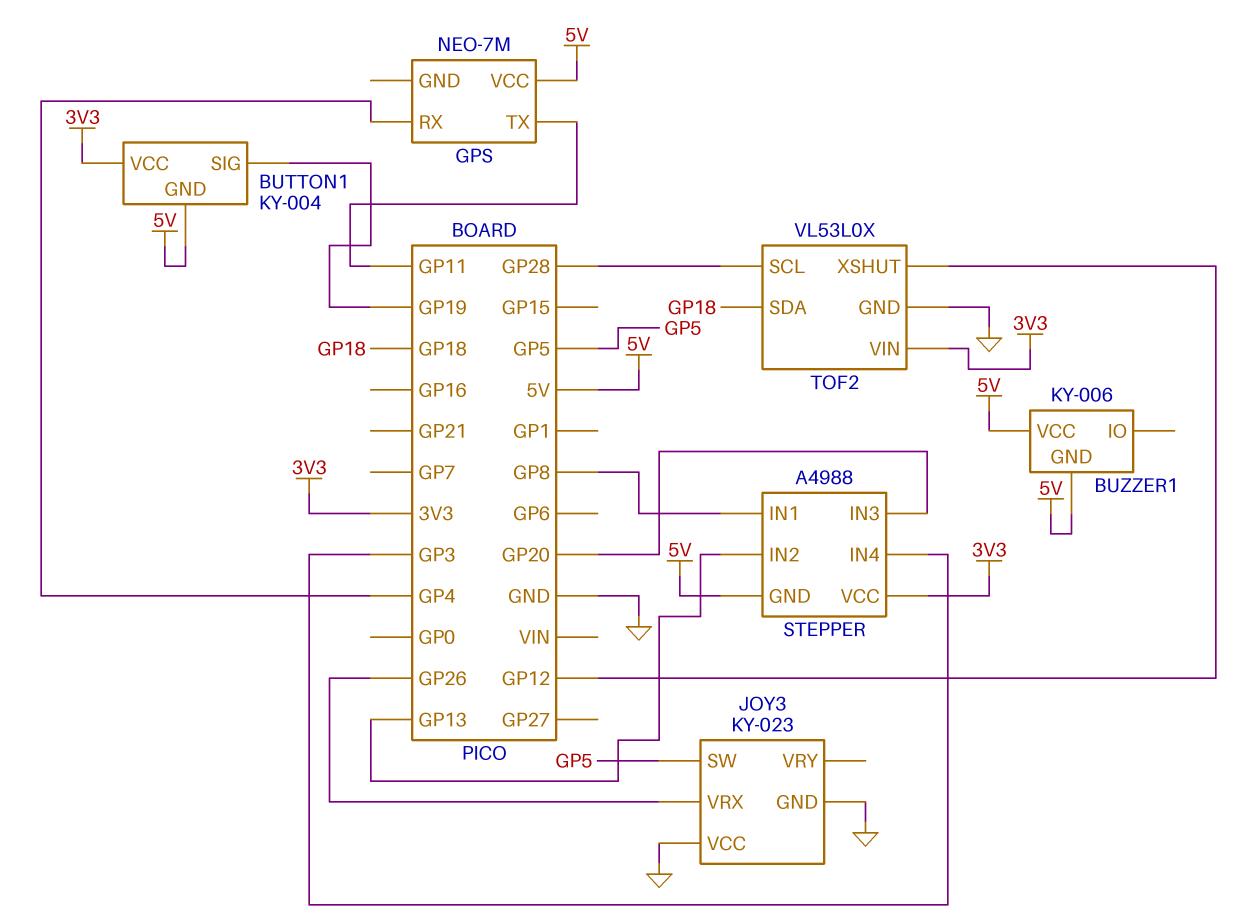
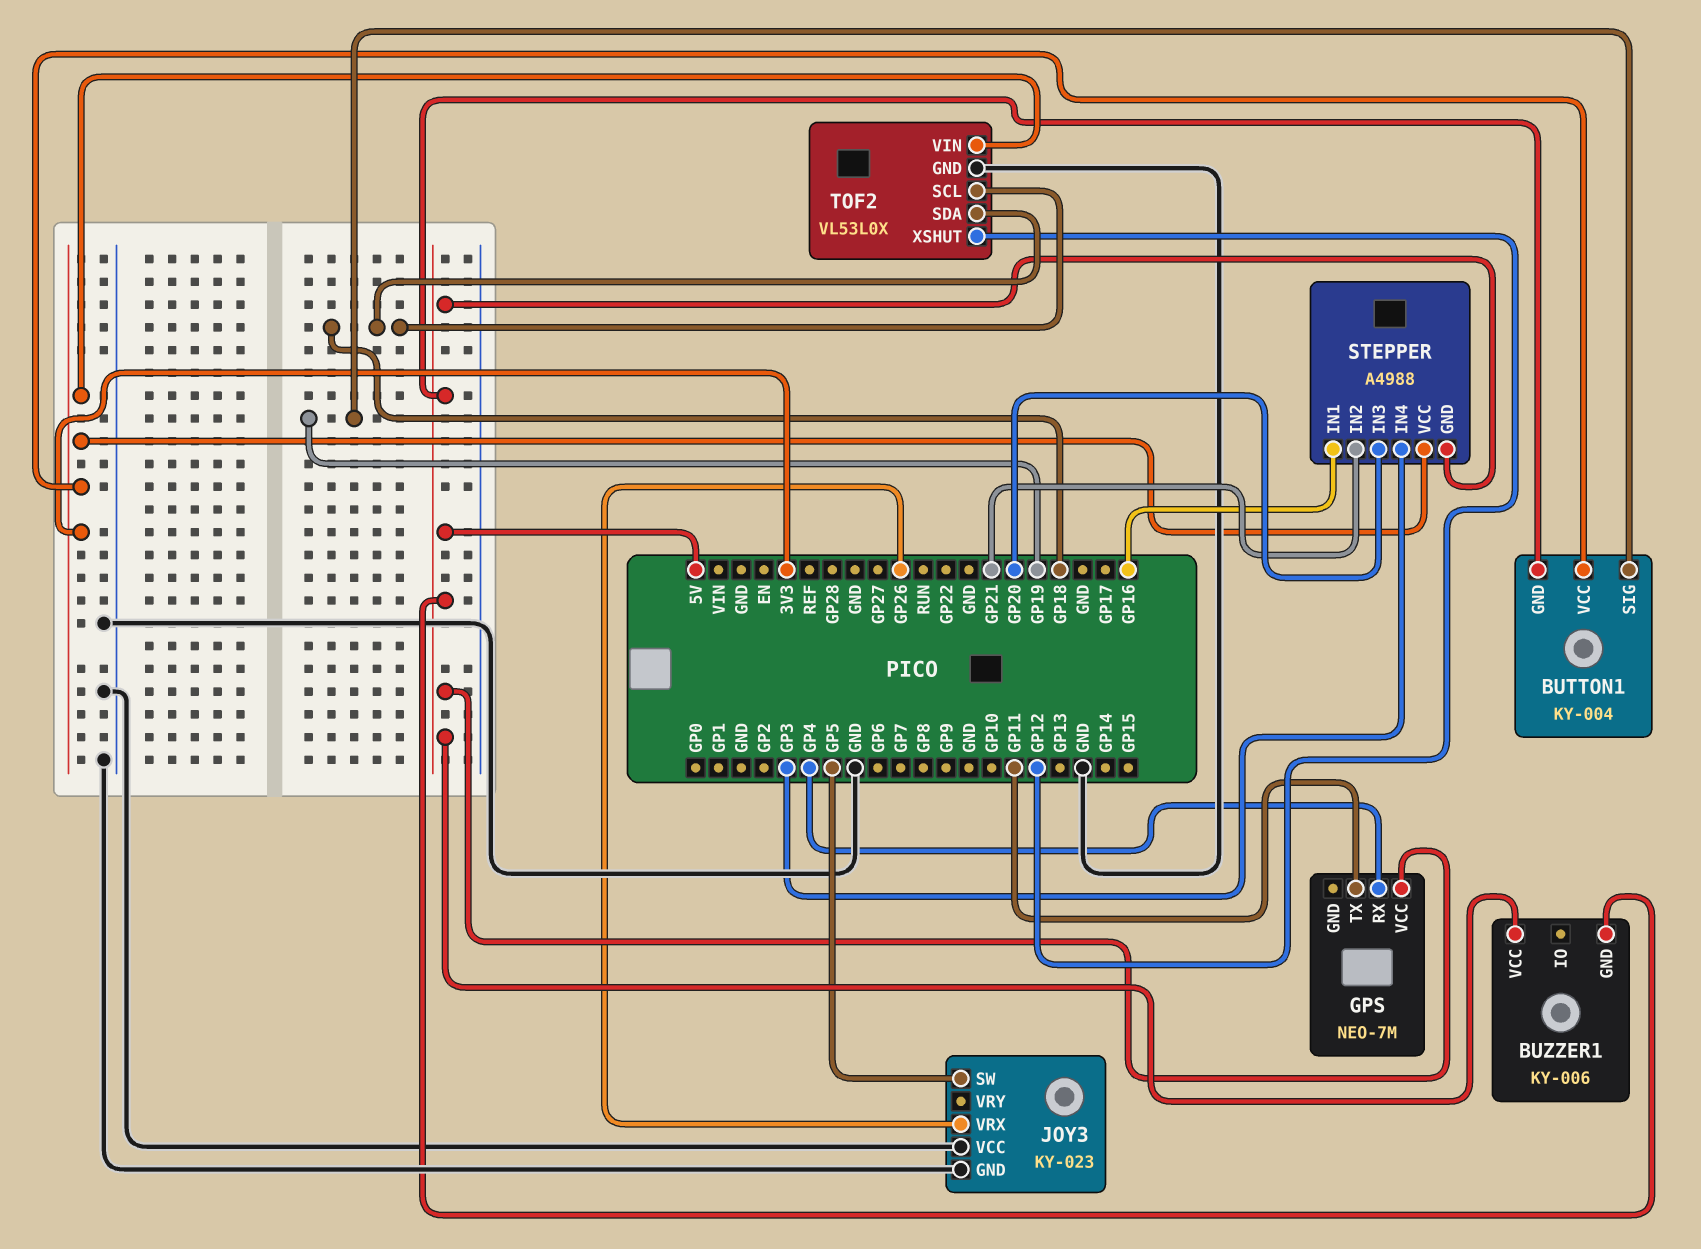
STEPPER pin IN1: GP8 -> GP16
STEPPER pin IN2: GP13 -> GP21
TOF2 pin SCL: GP28 -> GP18

